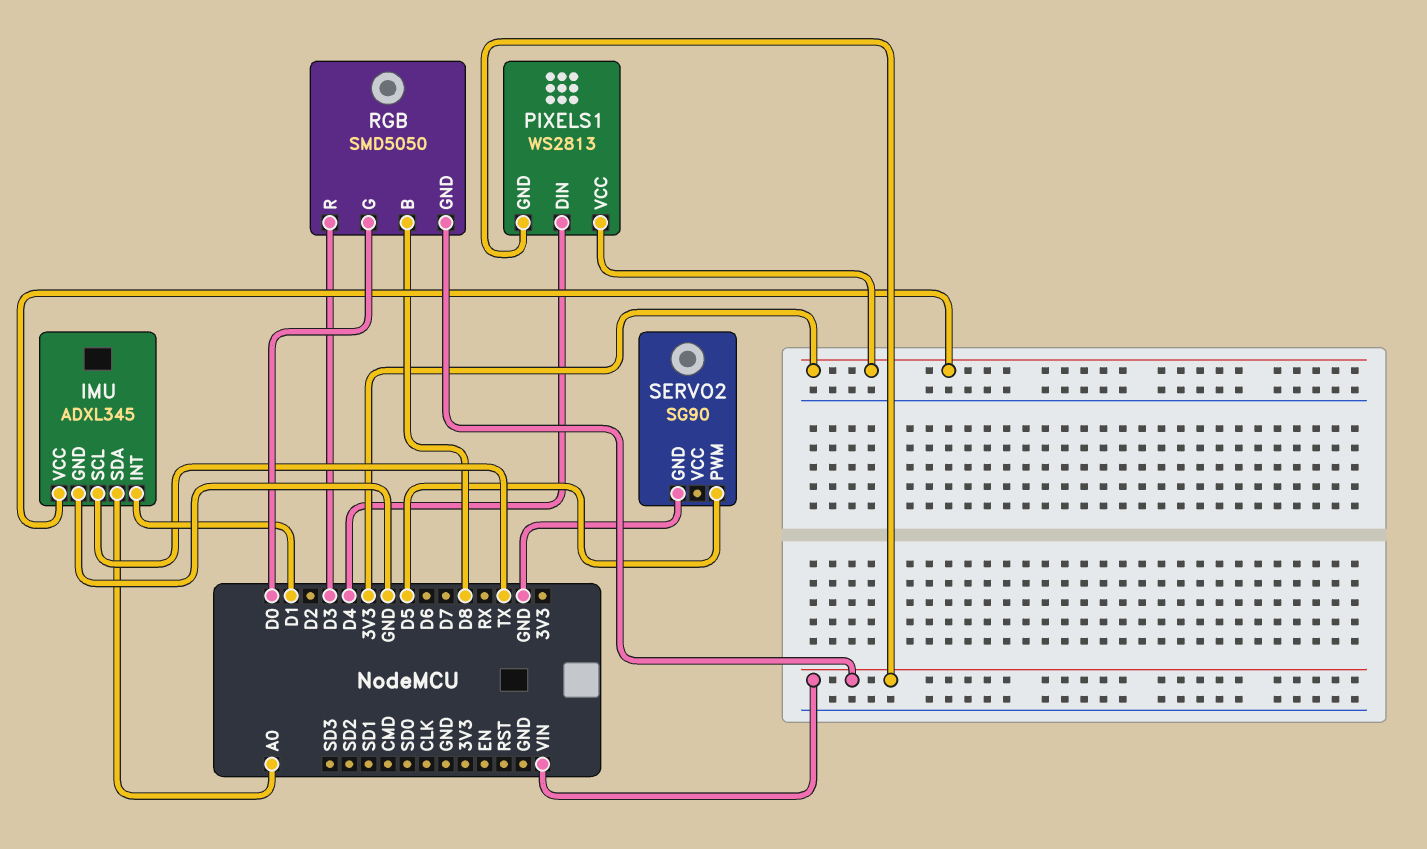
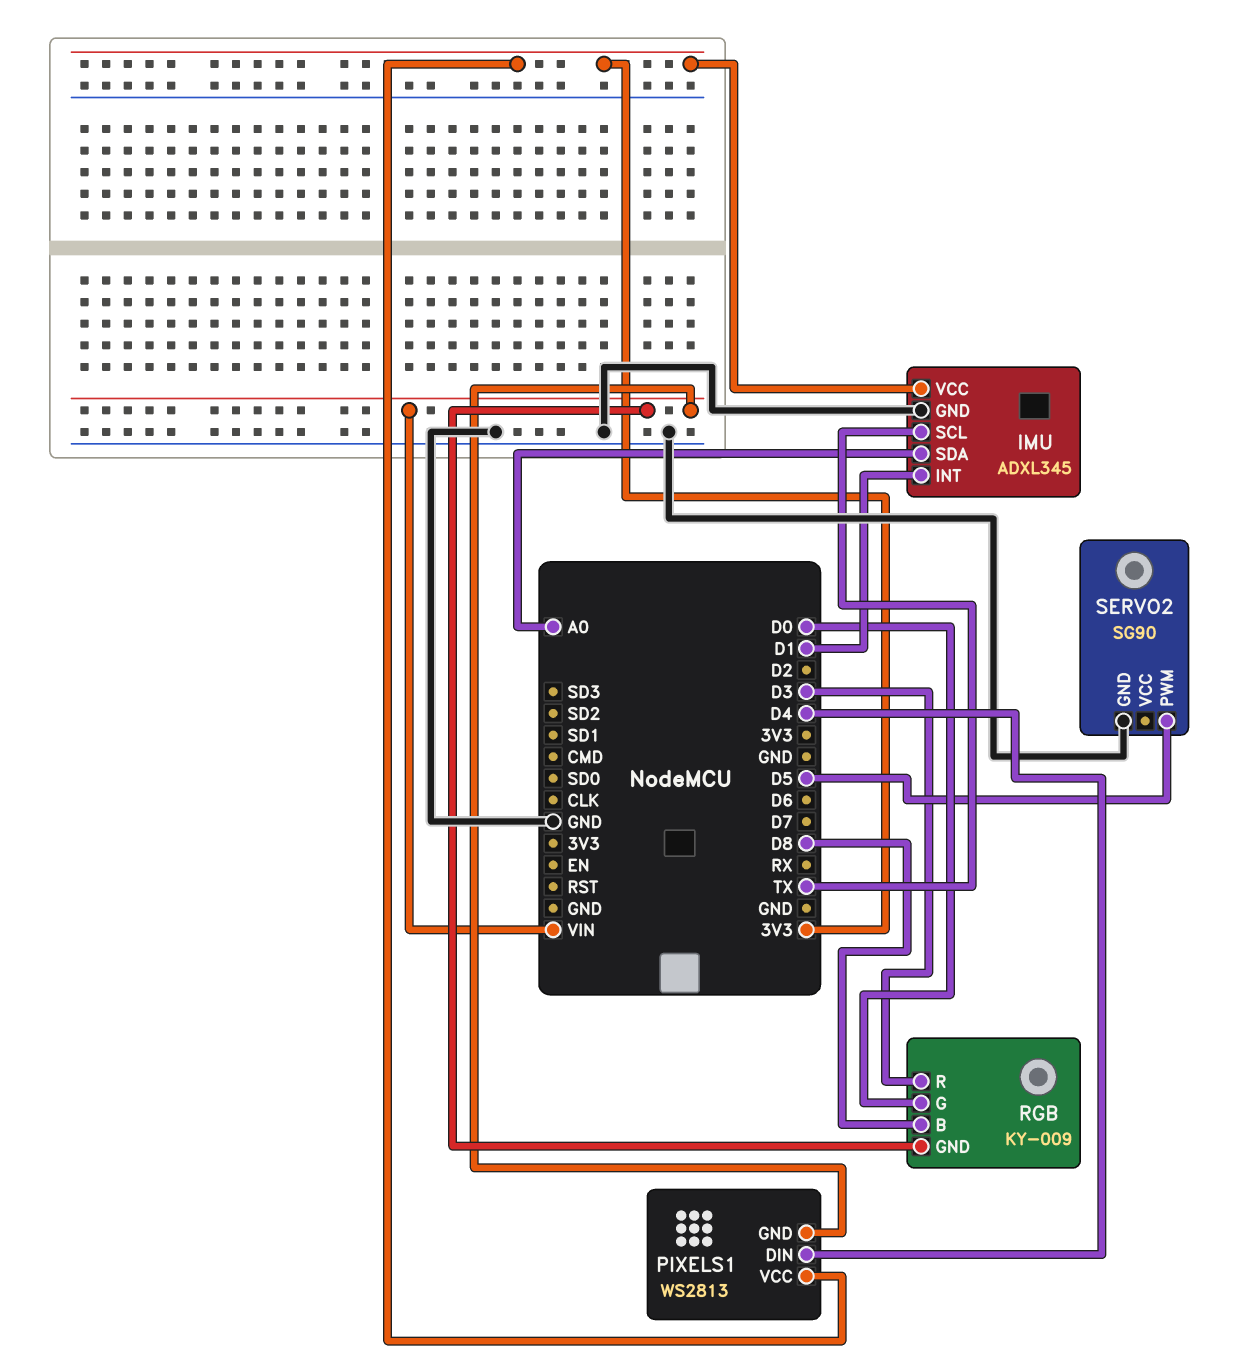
RGB: SMD5050 -> KY-009

